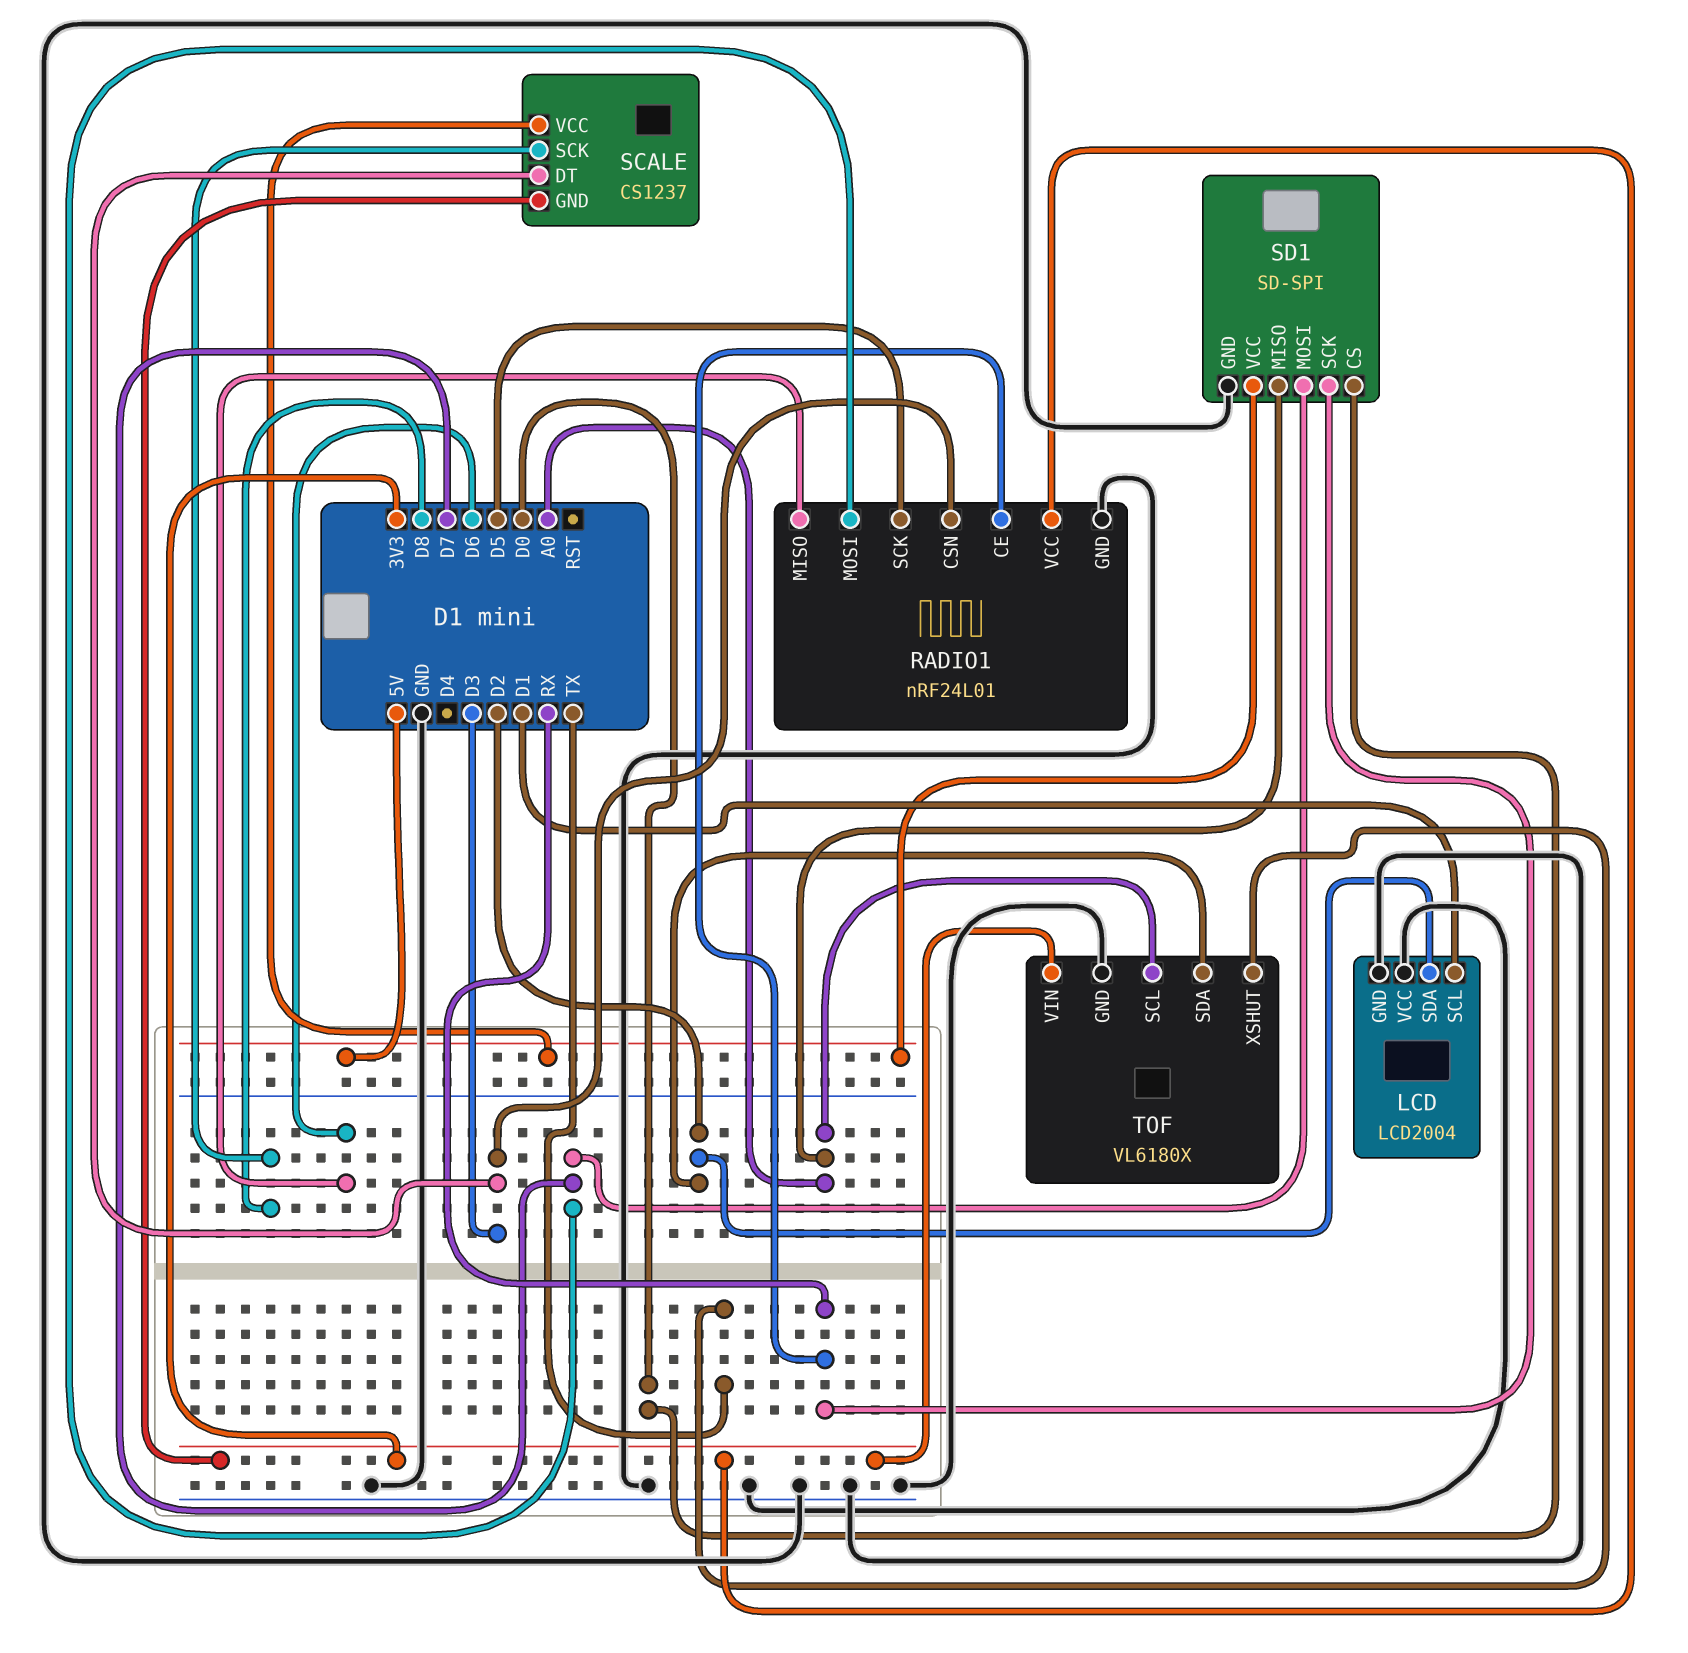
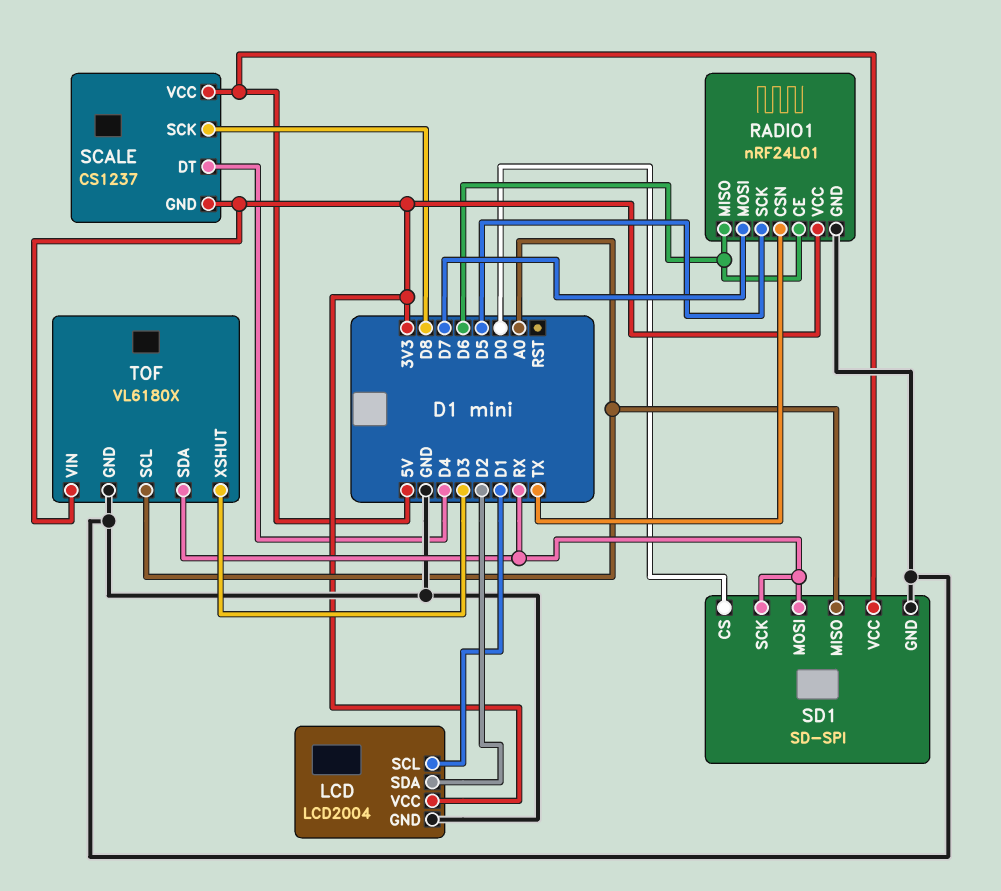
LCD pin VCC: GND -> 3V3
RADIO1 pin CE: RX -> D6
RADIO1 pin CSN: D3 -> TX
SCALE pin DT: D3 -> D4
SD1 pin MOSI: D7 -> RX
TOF pin SDA: D2 -> RX
TOF pin XSHUT: TX -> D3

